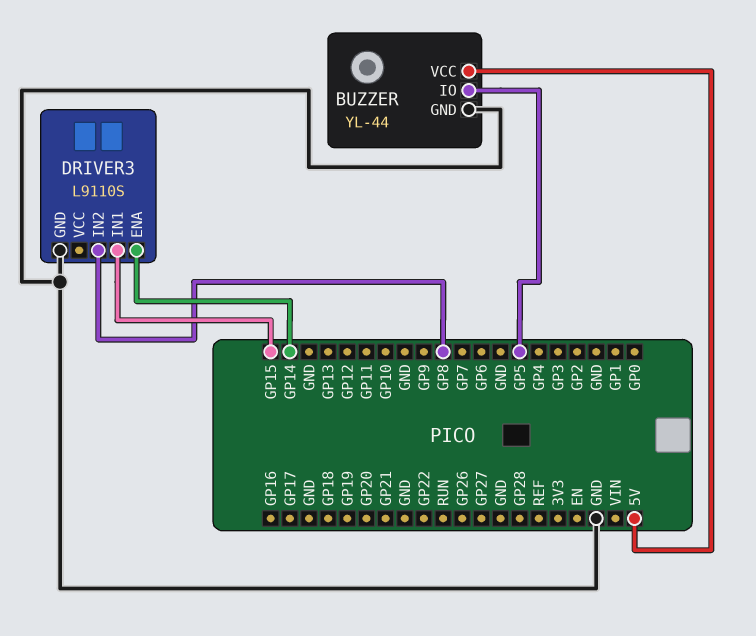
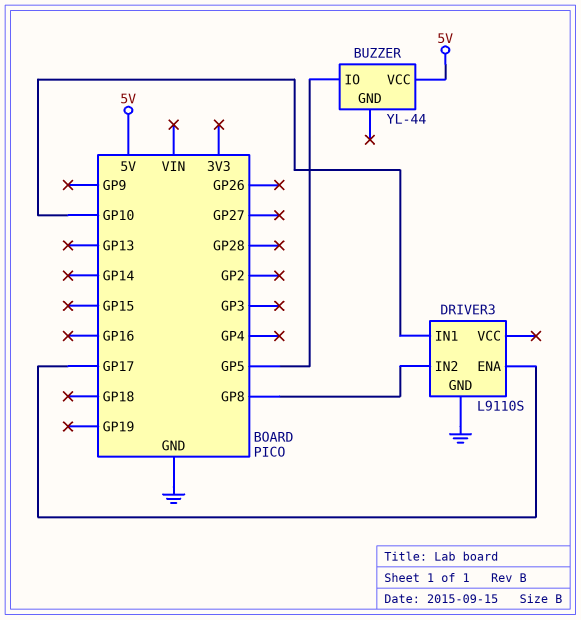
BUZZER pin GND: GND -> none
DRIVER3 pin ENA: GP14 -> GP17
DRIVER3 pin IN1: GP15 -> GP10

